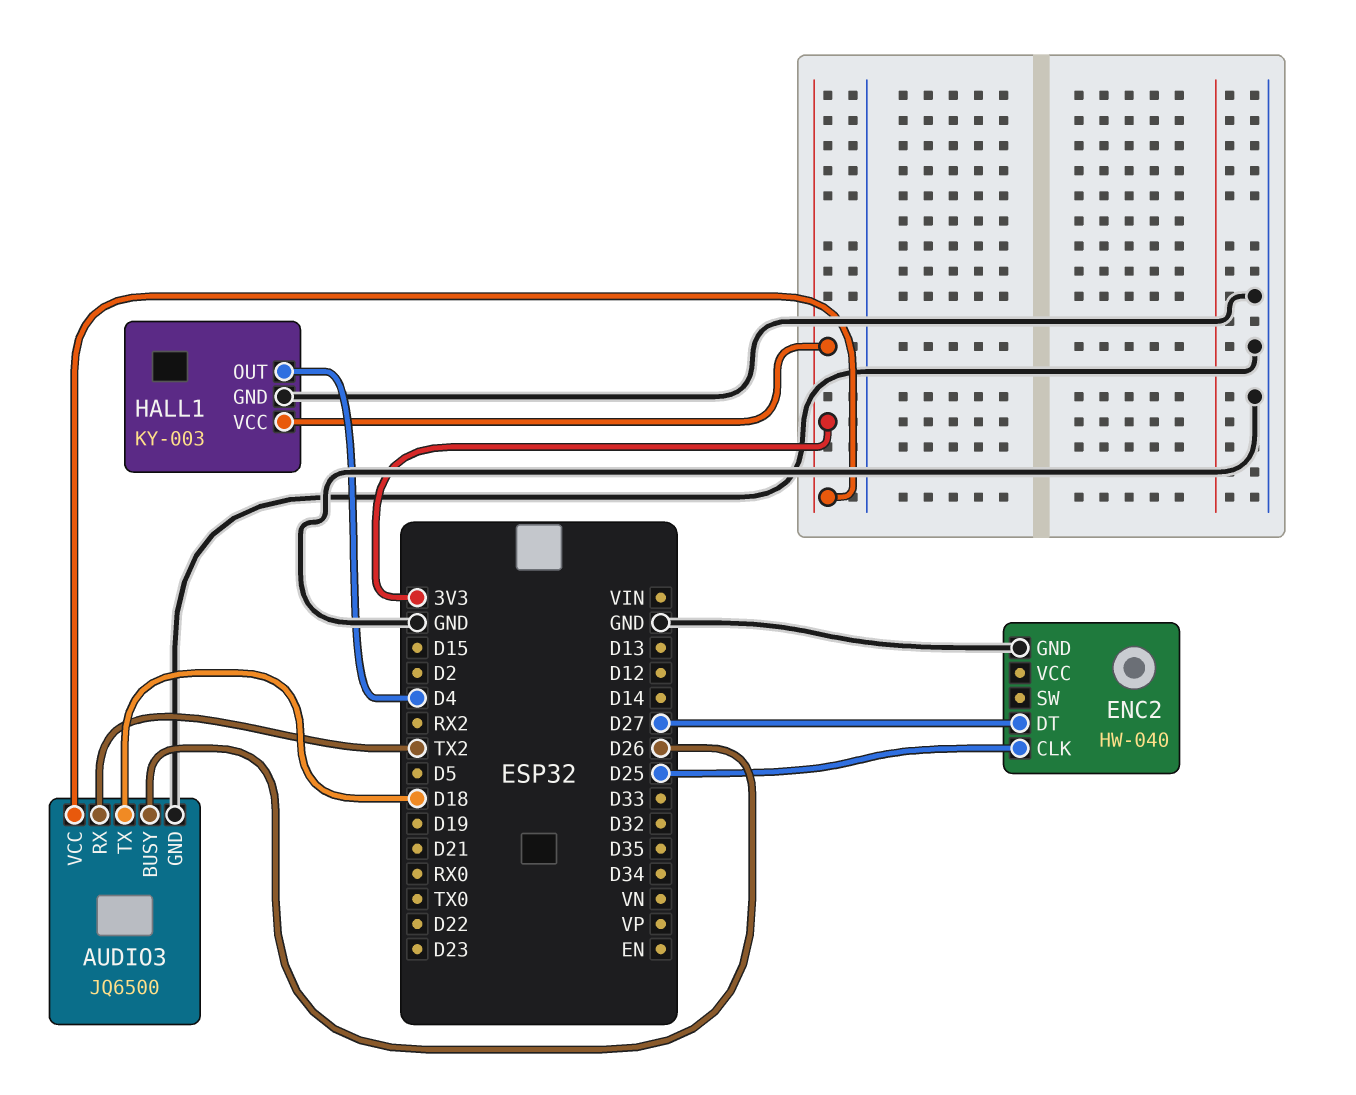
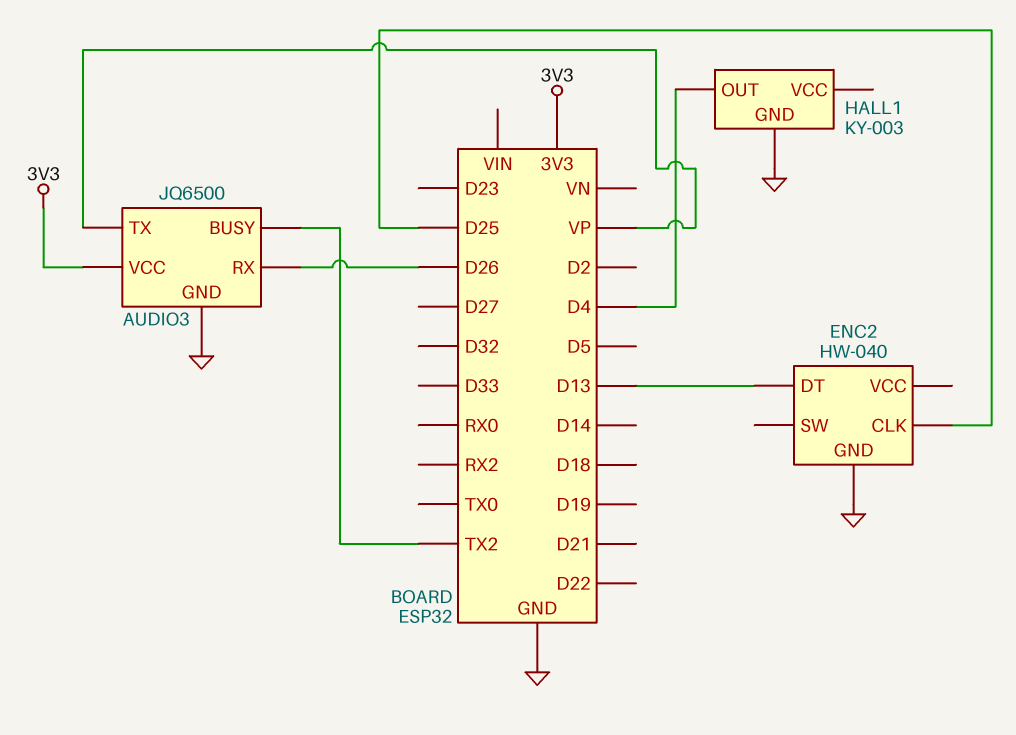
AUDIO3 pin BUSY: D26 -> TX2
AUDIO3 pin RX: TX2 -> D26
AUDIO3 pin TX: D18 -> VP
ENC2 pin DT: D27 -> D13
HALL1 pin VCC: 3V3 -> none

